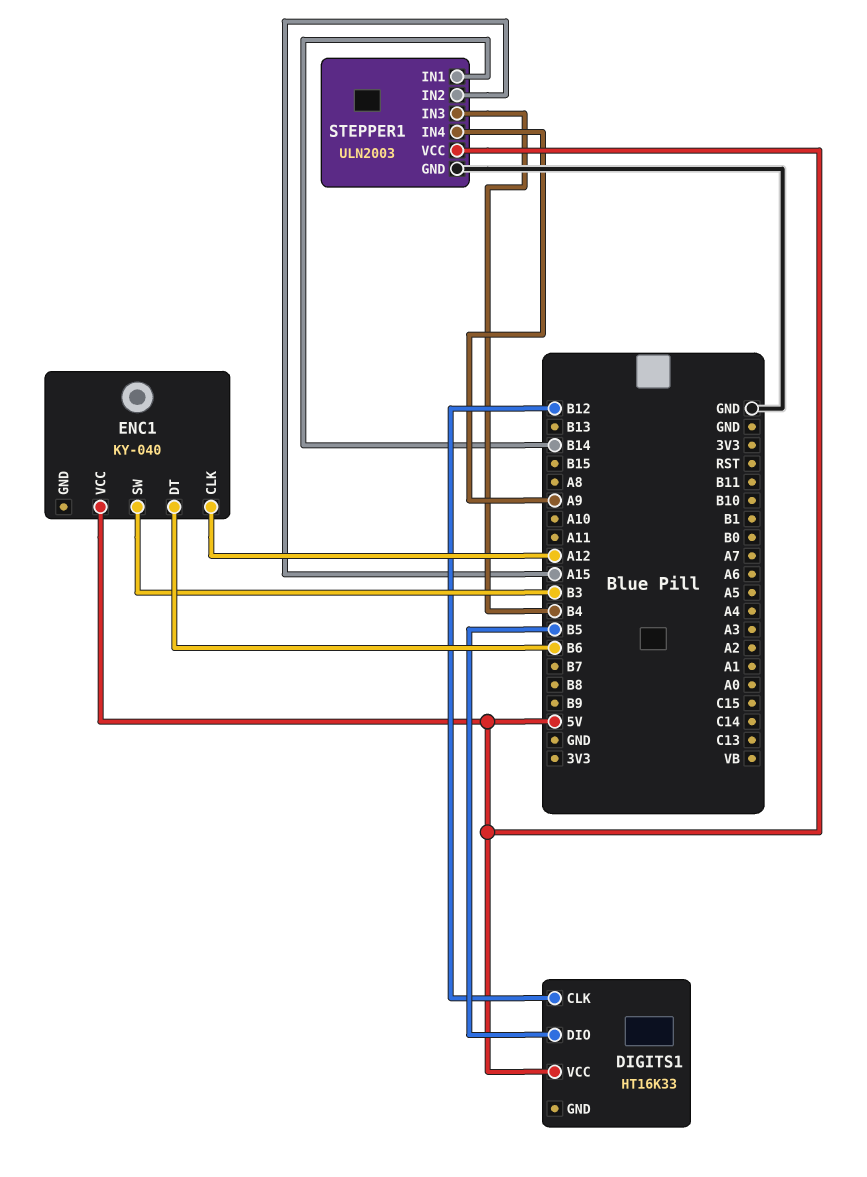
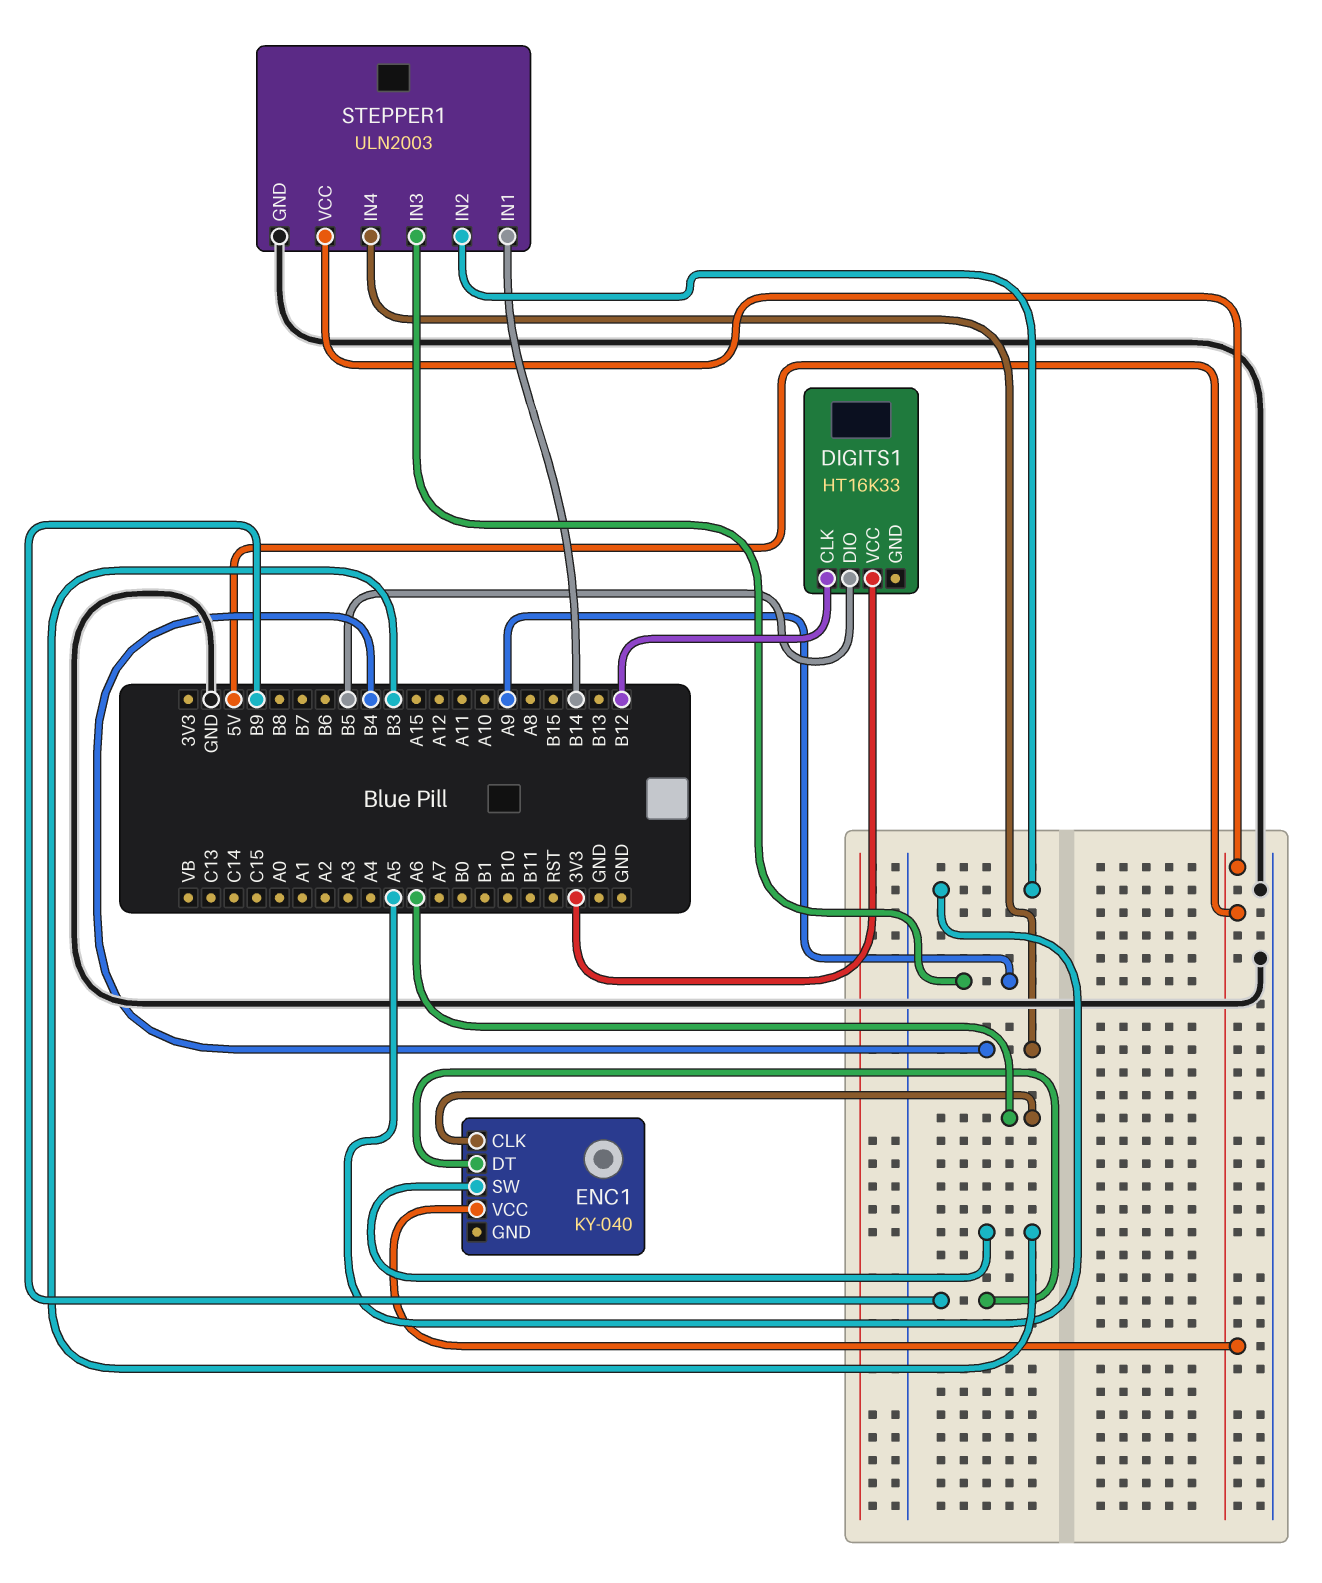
DIGITS1 pin VCC: 5V -> 3V3
ENC1 pin CLK: A12 -> A6
ENC1 pin DT: B6 -> B9
STEPPER1 pin IN2: A15 -> A5
STEPPER1 pin IN3: B4 -> A9
STEPPER1 pin IN4: A9 -> B4

